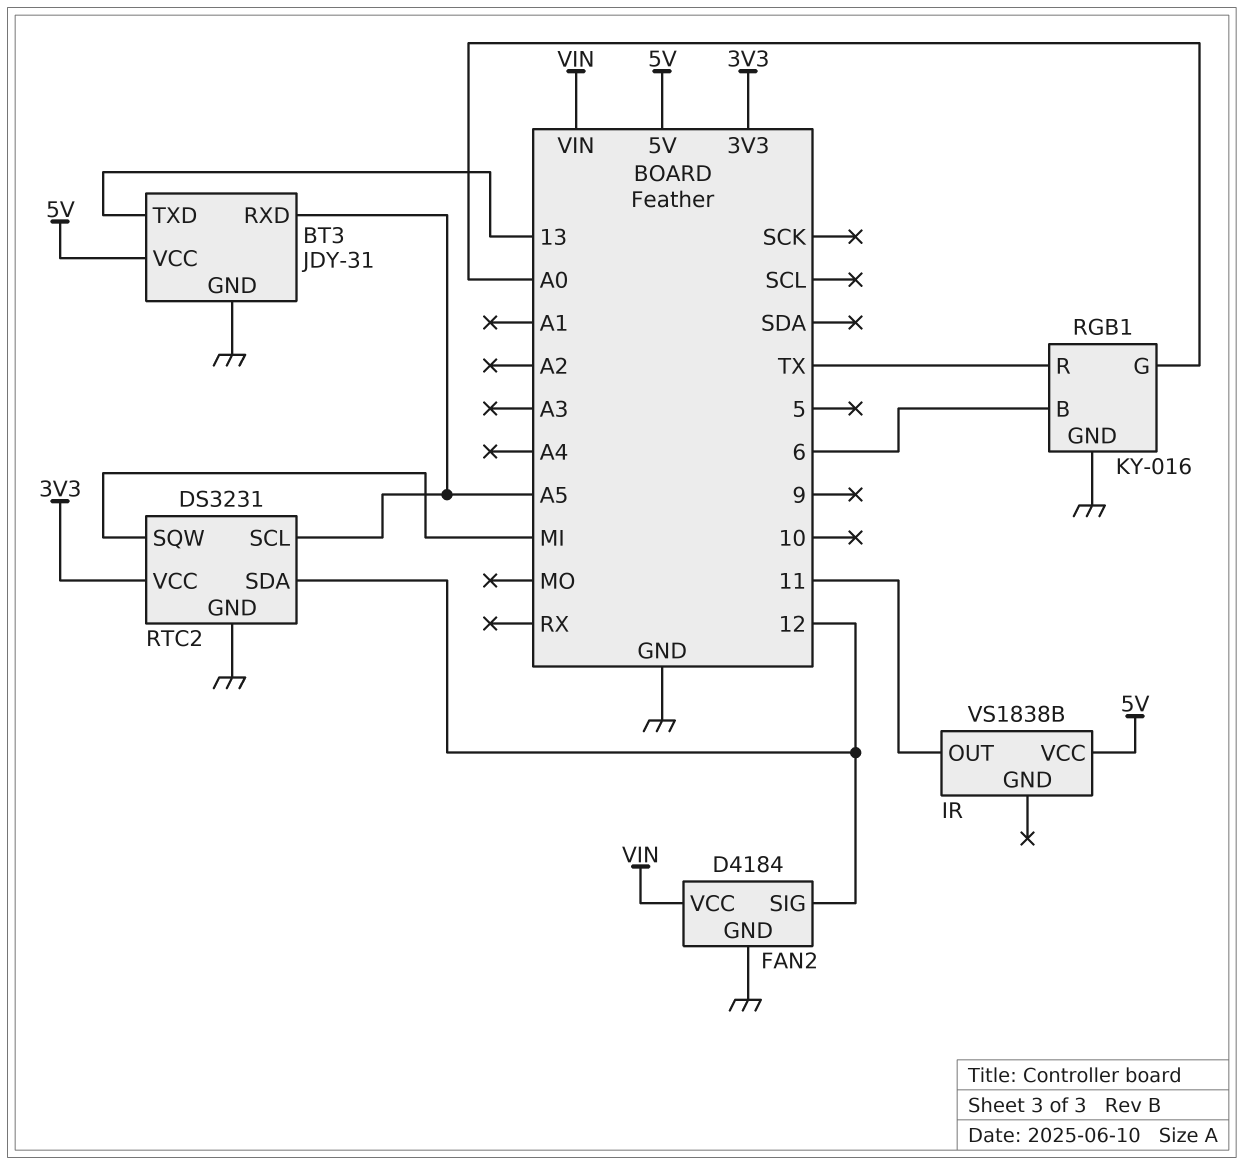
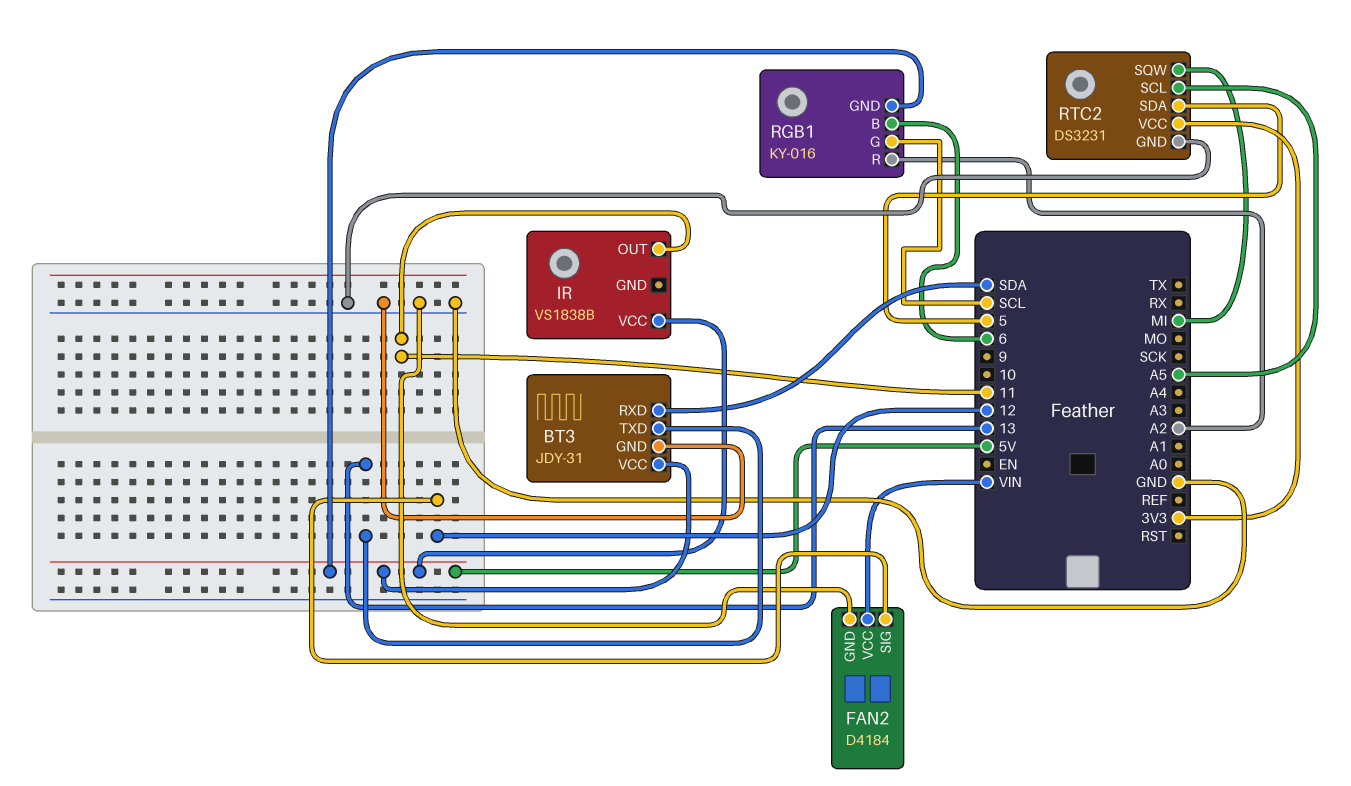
BT3 pin RXD: A5 -> SDA
RGB1 pin G: A0 -> SCL
RGB1 pin GND: GND -> 5V
RGB1 pin R: TX -> A2
RTC2 pin SDA: 12 -> 5

